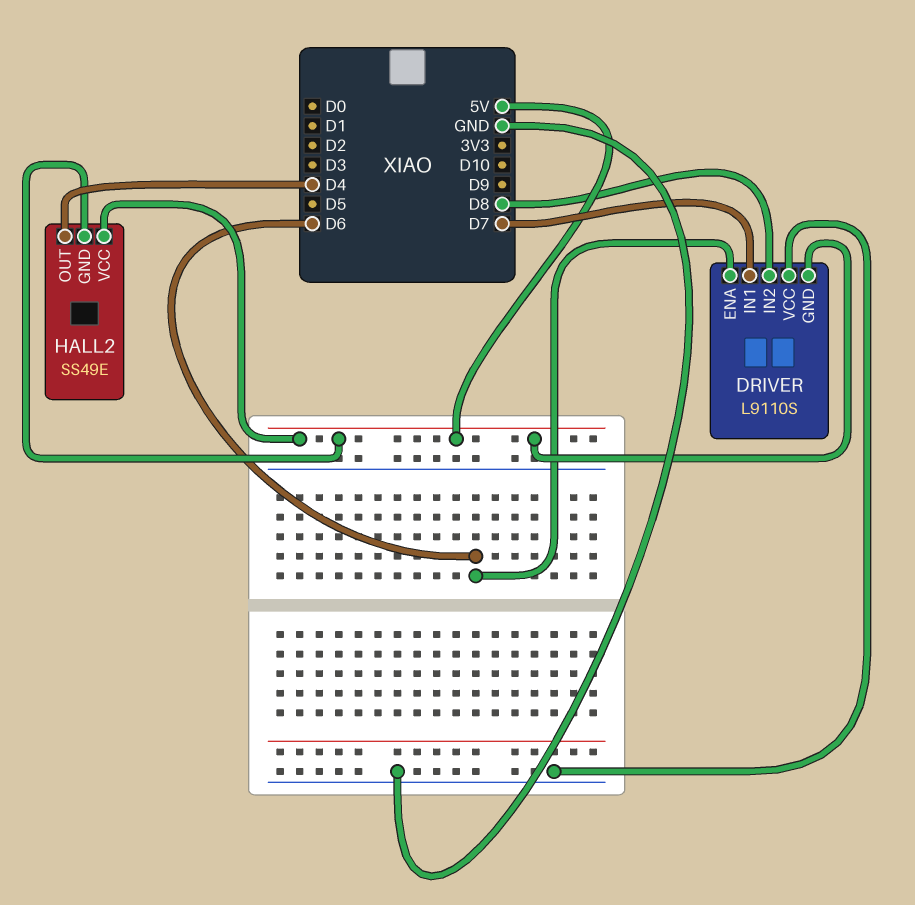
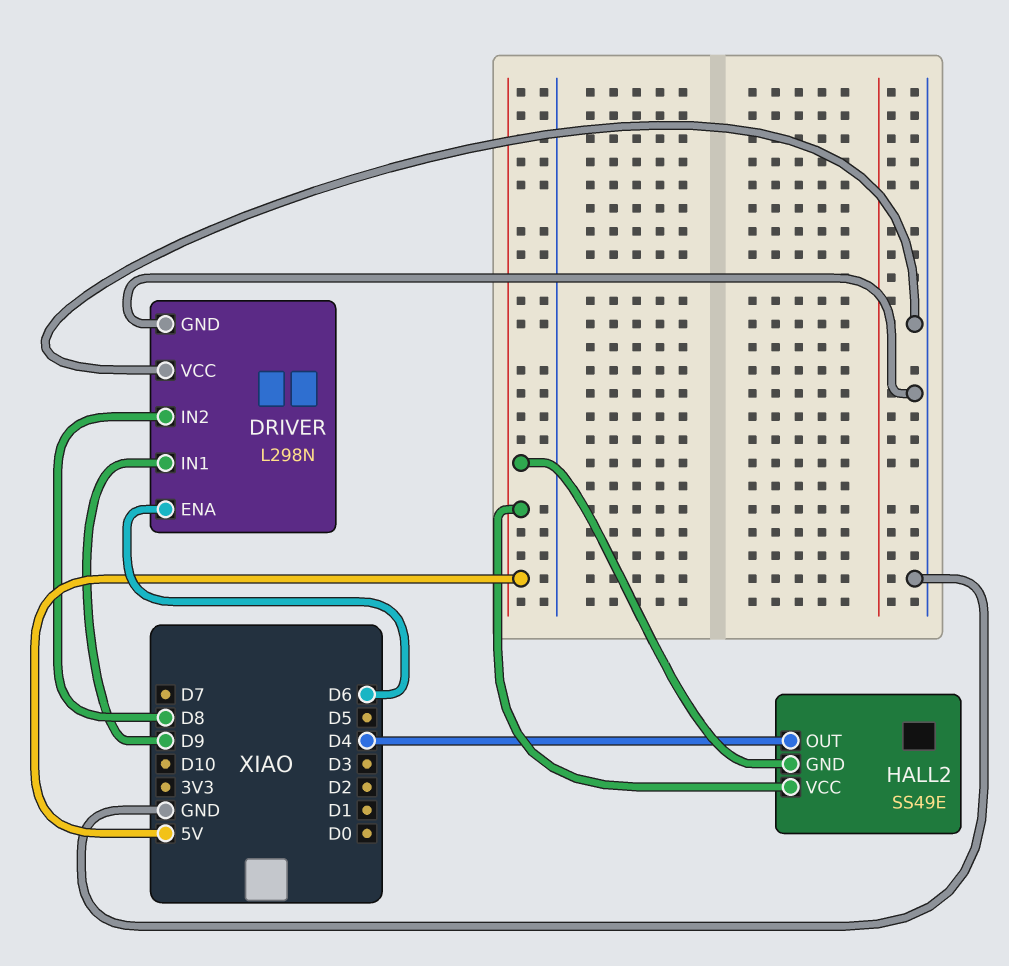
DRIVER: L9110S -> L298N
DRIVER pin GND: 5V -> GND
DRIVER pin IN1: D7 -> D9

